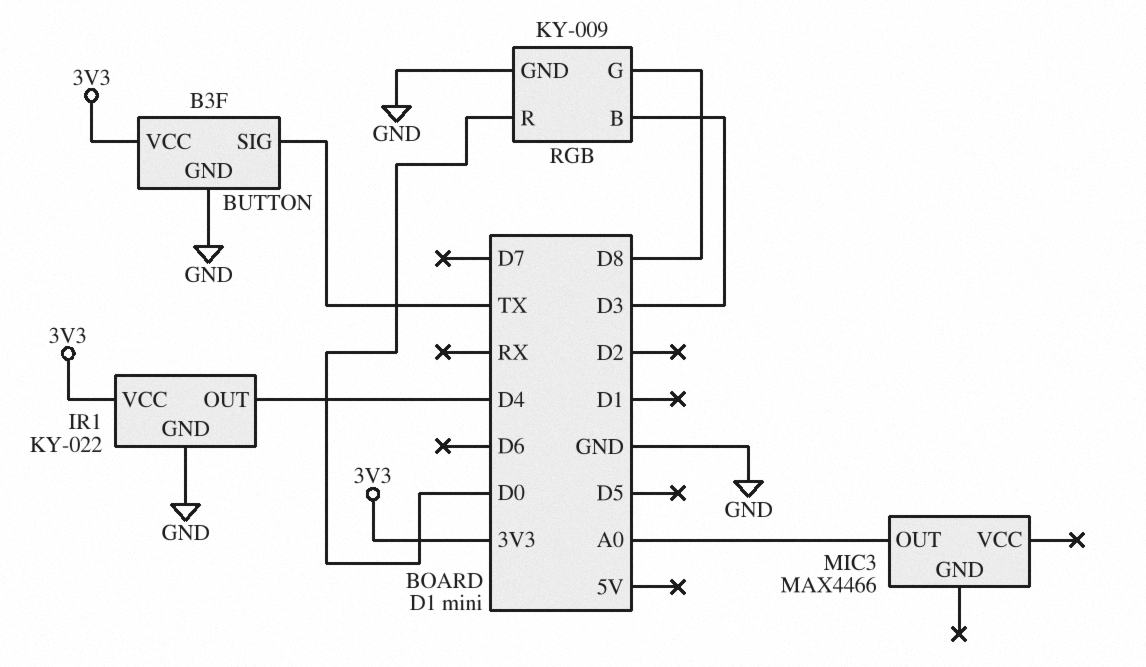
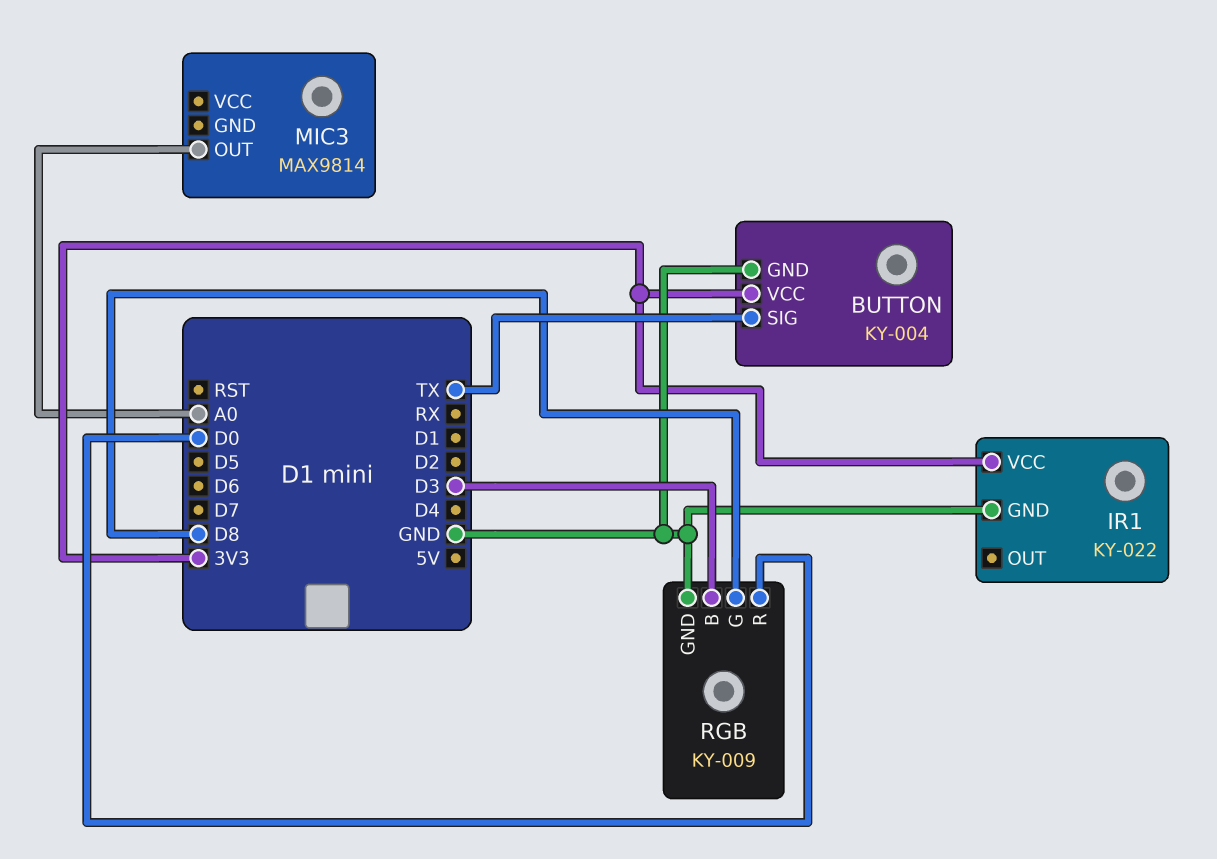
BUTTON: B3F -> KY-004
IR1 pin OUT: D4 -> none
MIC3: MAX4466 -> MAX9814

